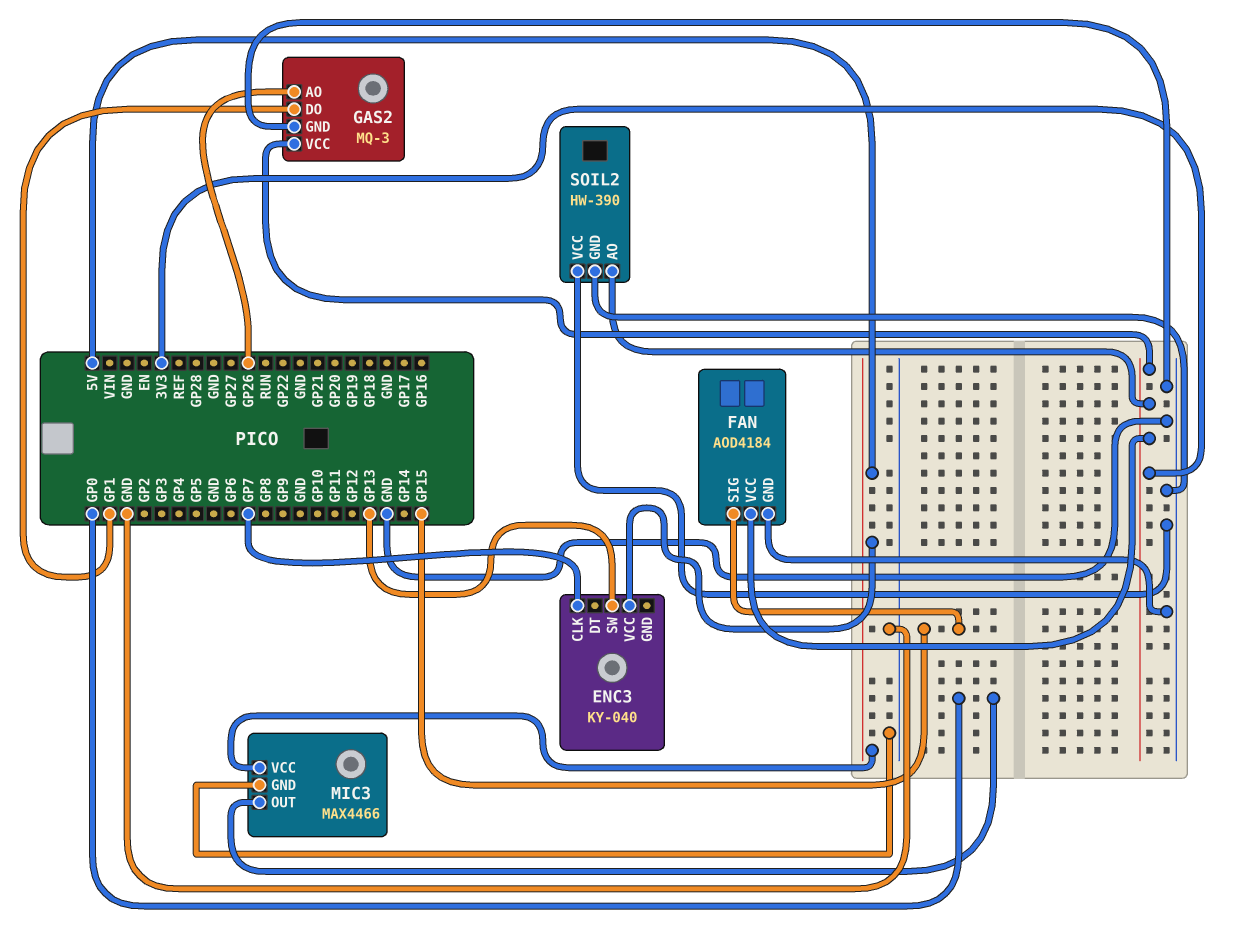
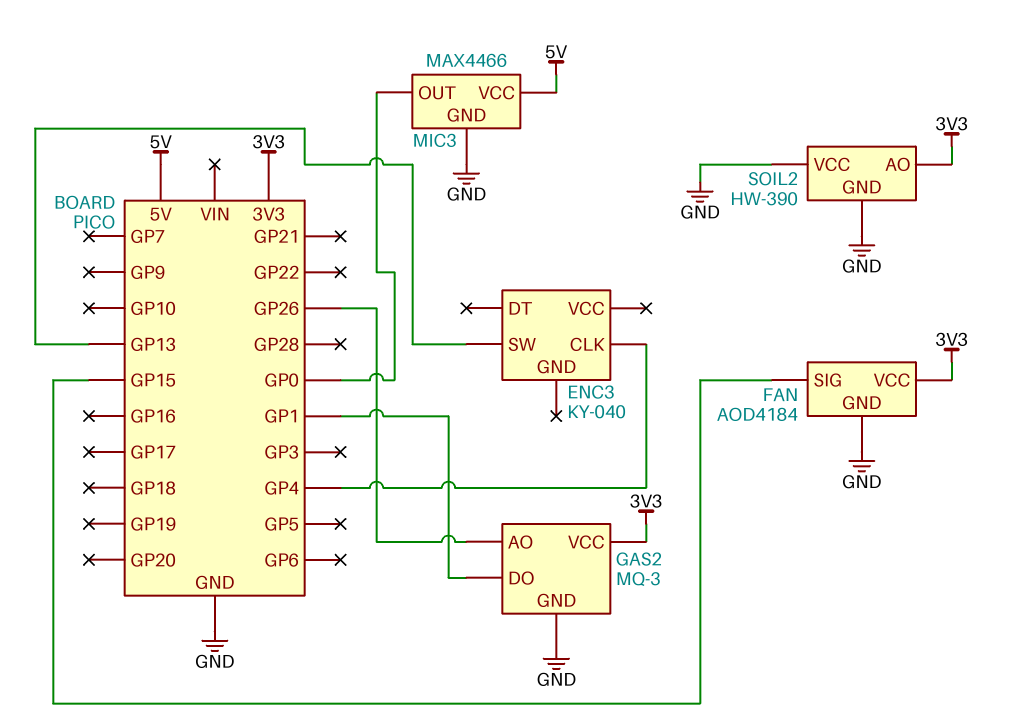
ENC3 pin CLK: GP7 -> GP4
ENC3 pin VCC: 5V -> none

